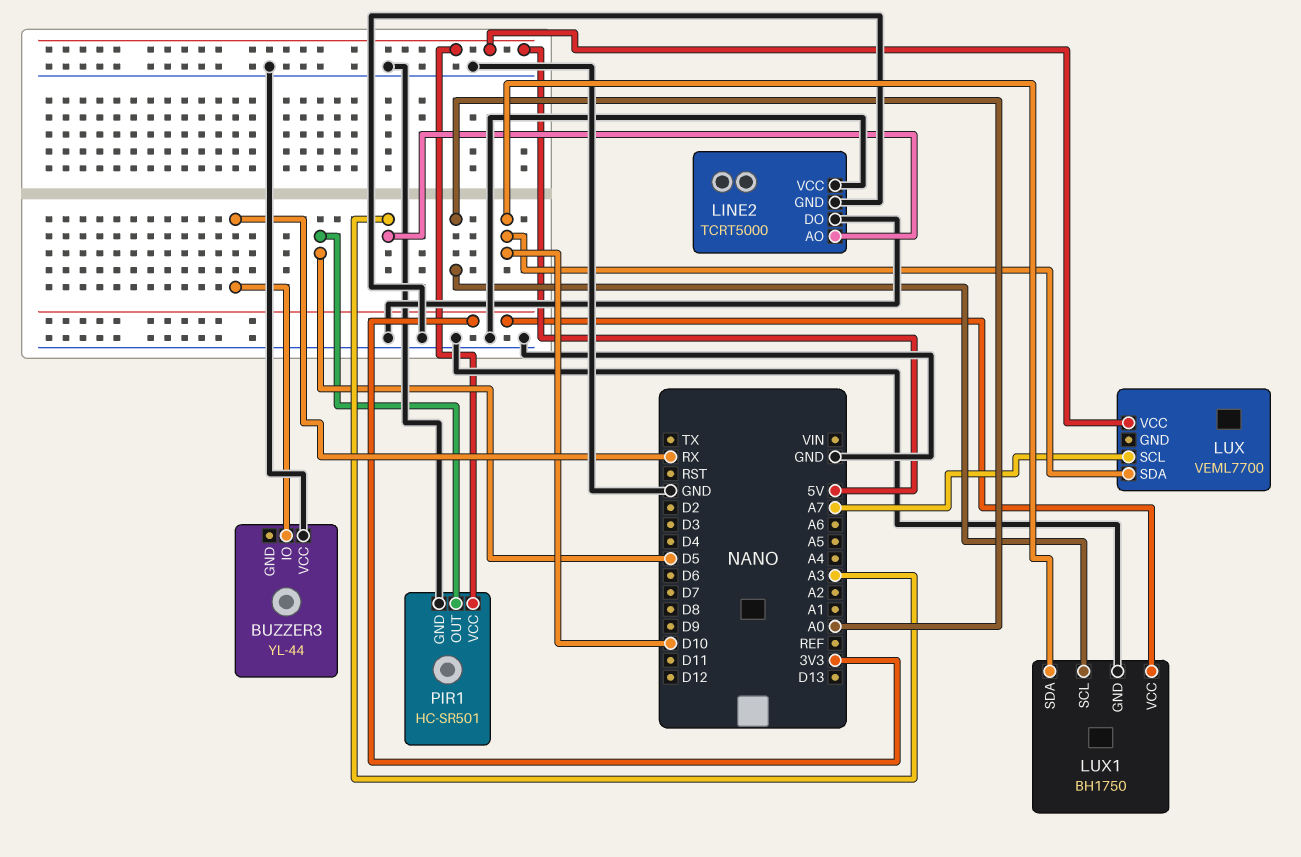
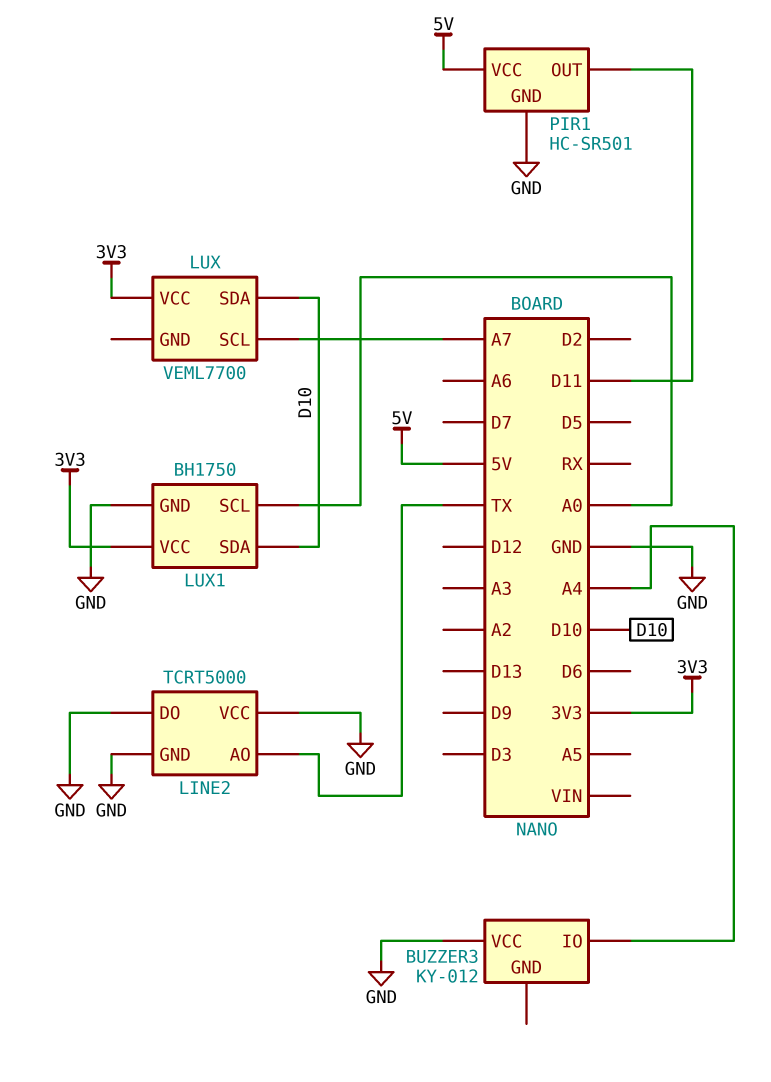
BUZZER3: YL-44 -> KY-012
BUZZER3 pin IO: RX -> A4
LINE2 pin AO: A3 -> TX
LUX pin VCC: 5V -> 3V3
PIR1 pin OUT: D5 -> D11

